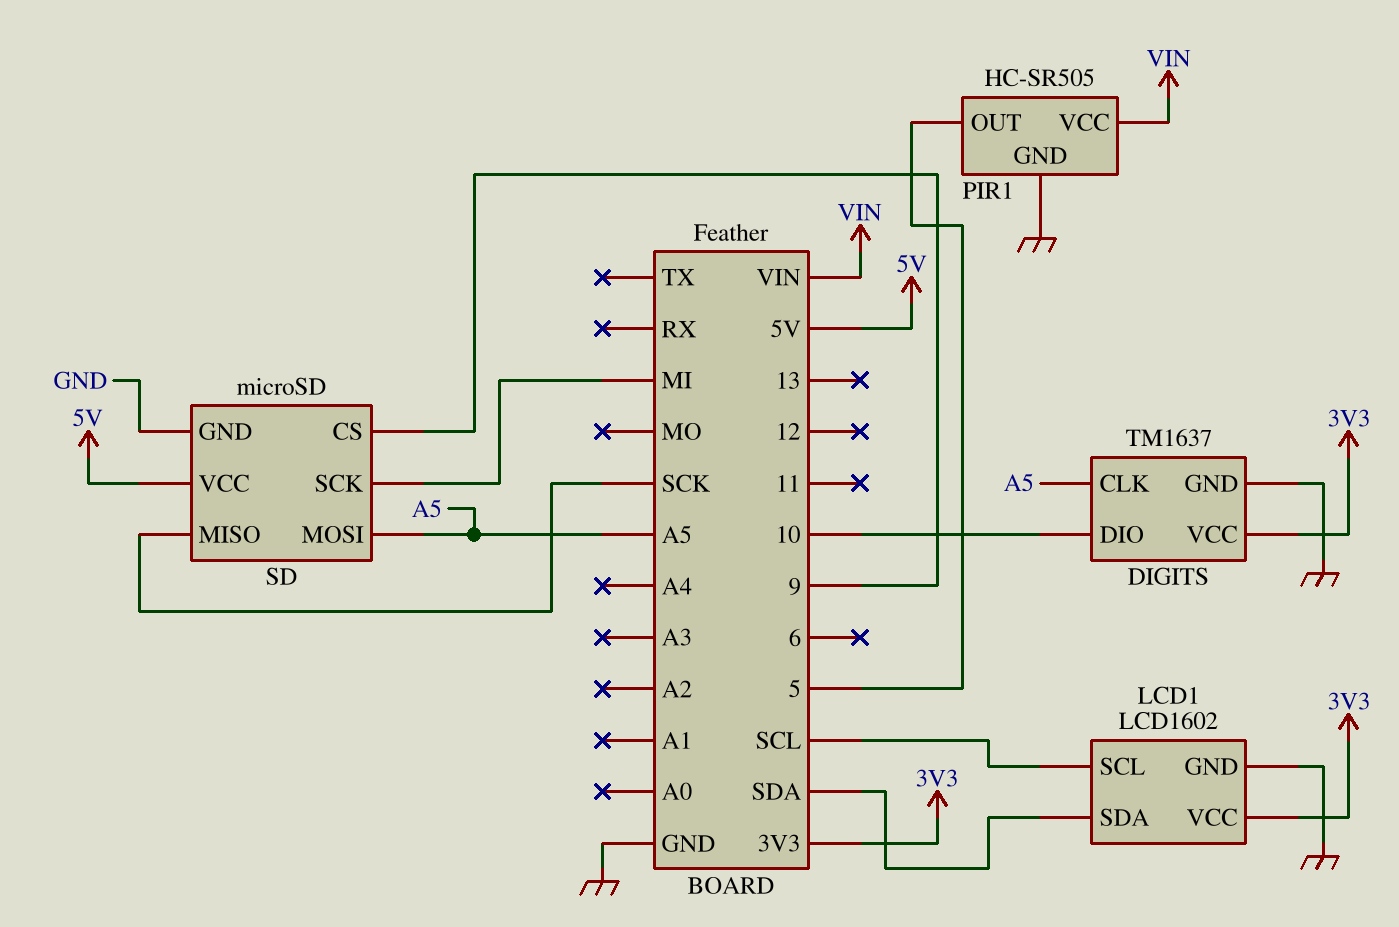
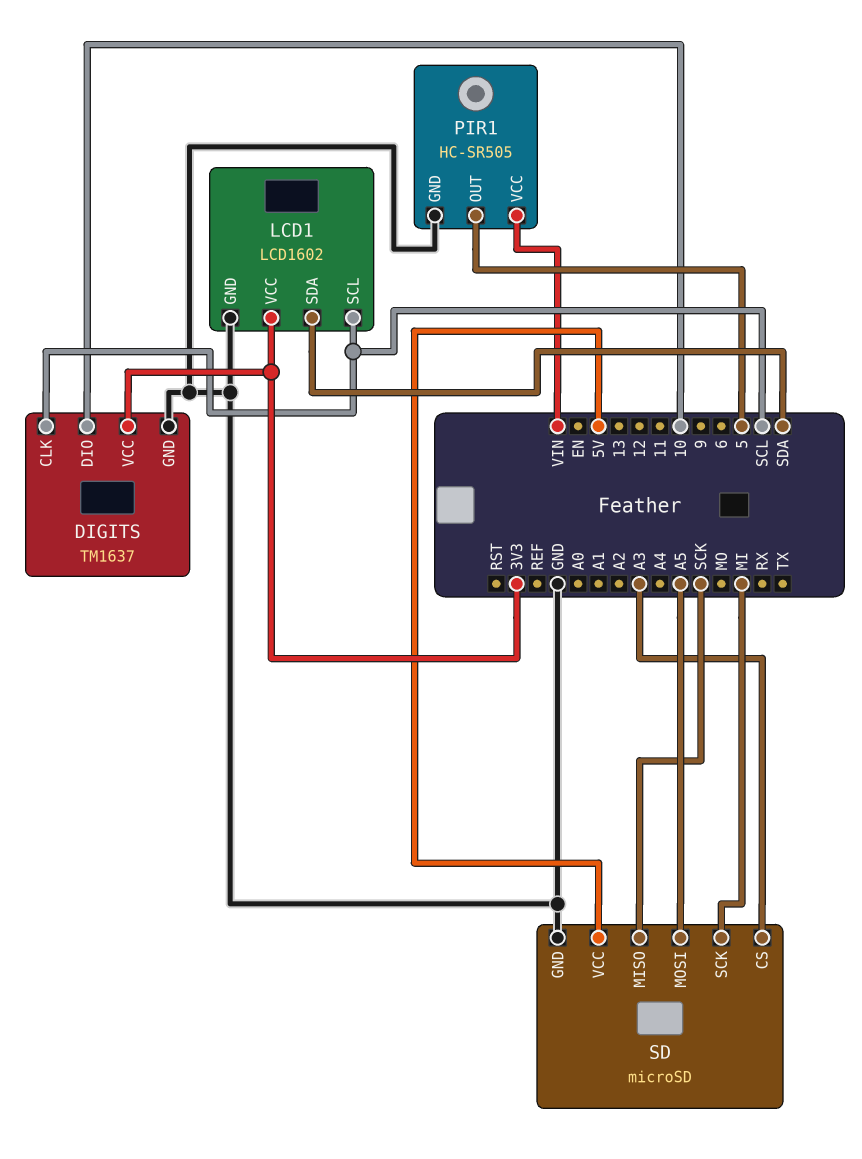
DIGITS pin CLK: A5 -> SCL
SD pin CS: 9 -> A3

